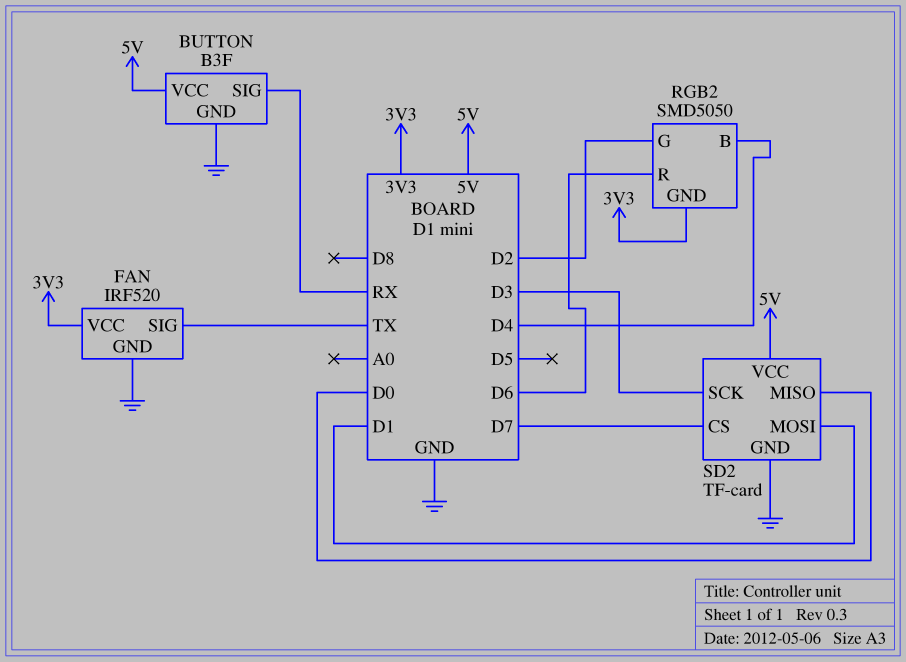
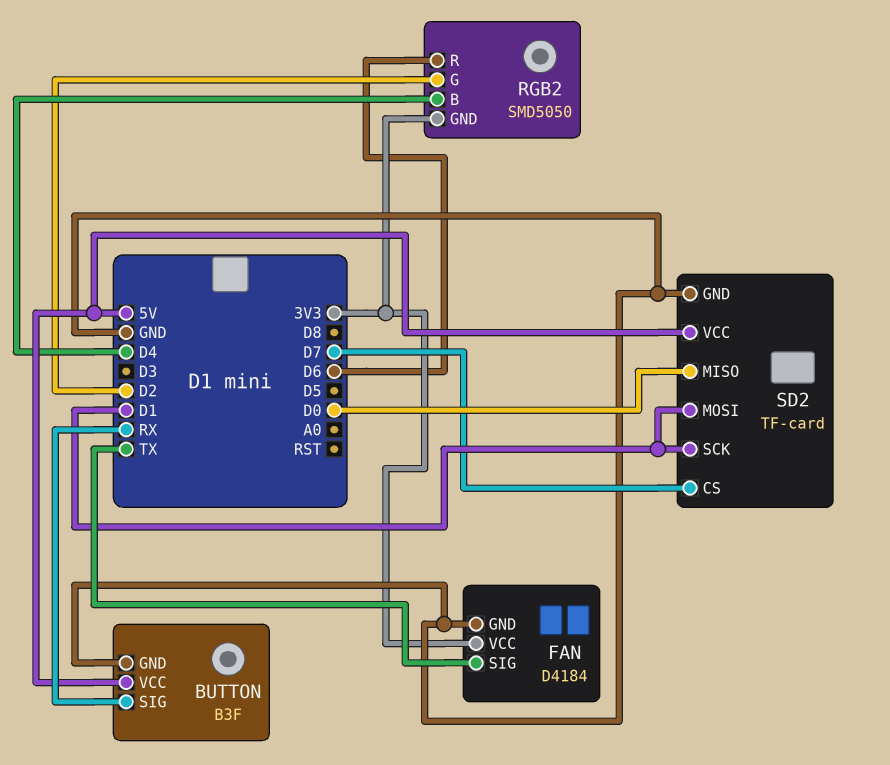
FAN: IRF520 -> D4184
SD2 pin SCK: D3 -> D1

